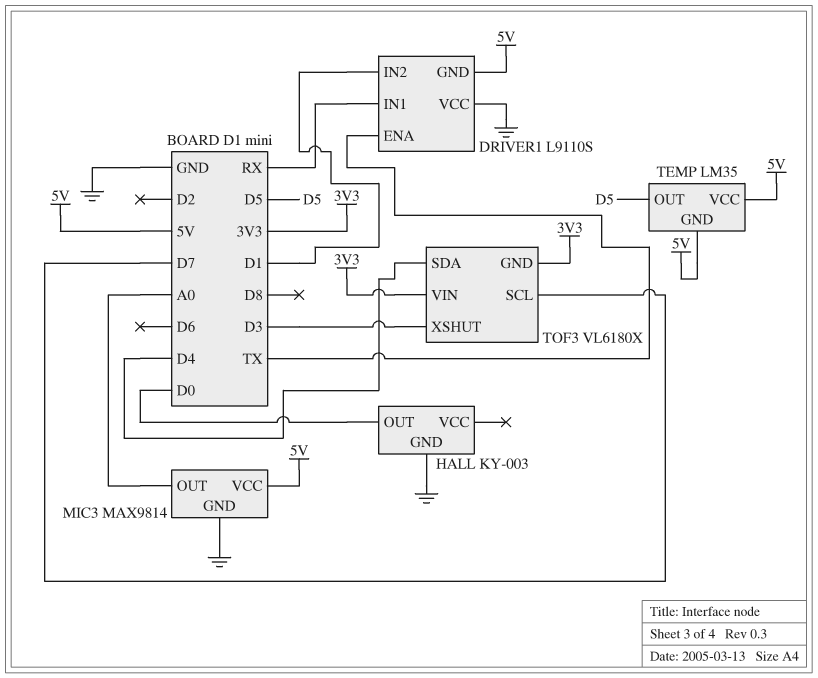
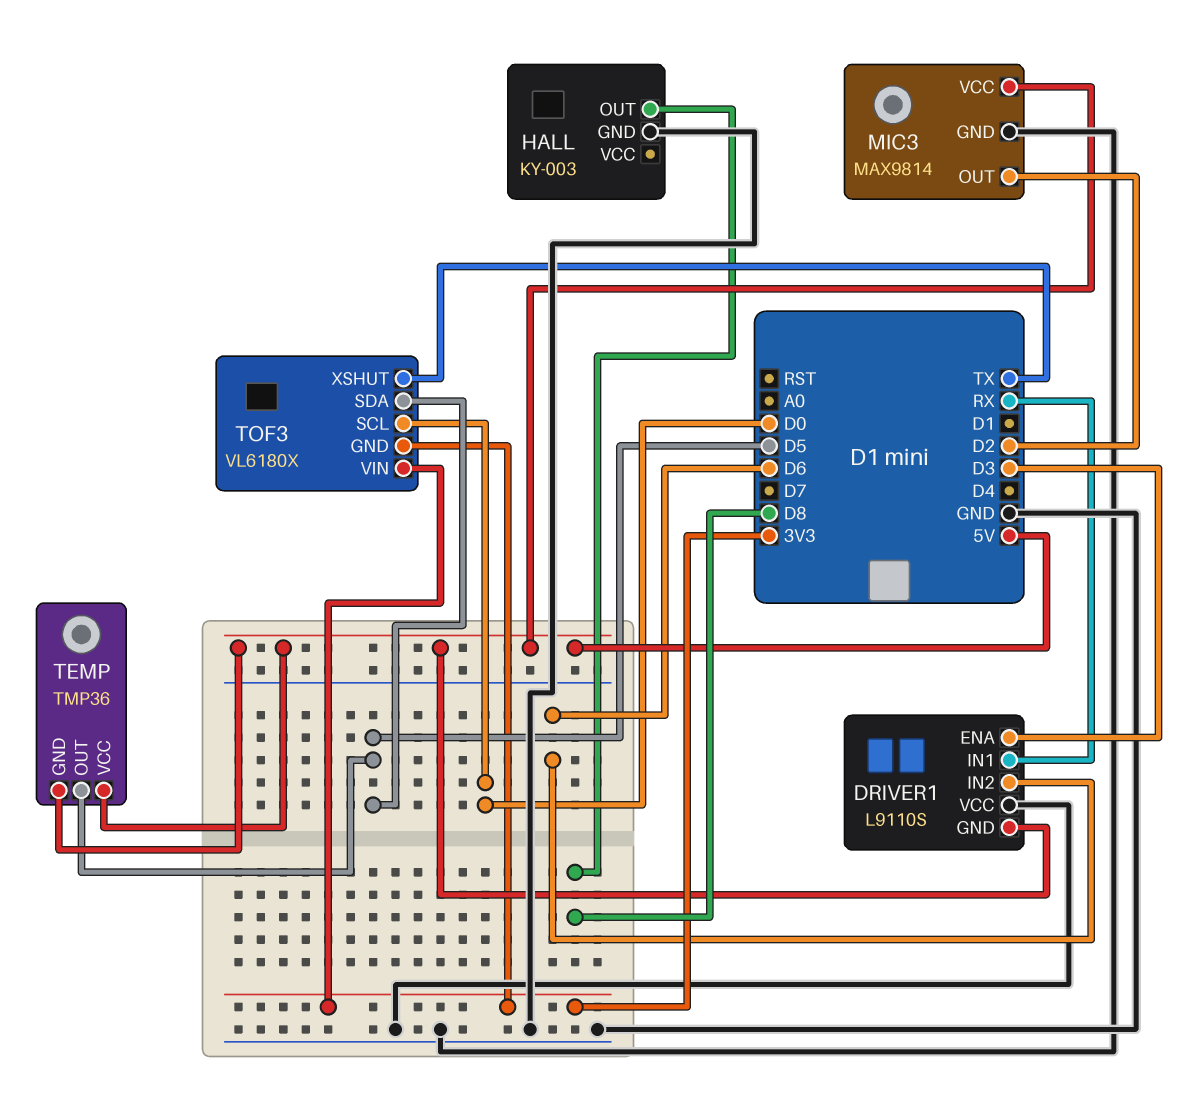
DRIVER1 pin ENA: TX -> D3
DRIVER1 pin IN2: D1 -> D6
HALL pin OUT: D0 -> D8
MIC3 pin OUT: A0 -> D2
TEMP: LM35 -> TMP36
TOF3 pin SCL: D7 -> D0
TOF3 pin SDA: D4 -> D5
TOF3 pin XSHUT: D3 -> TX

